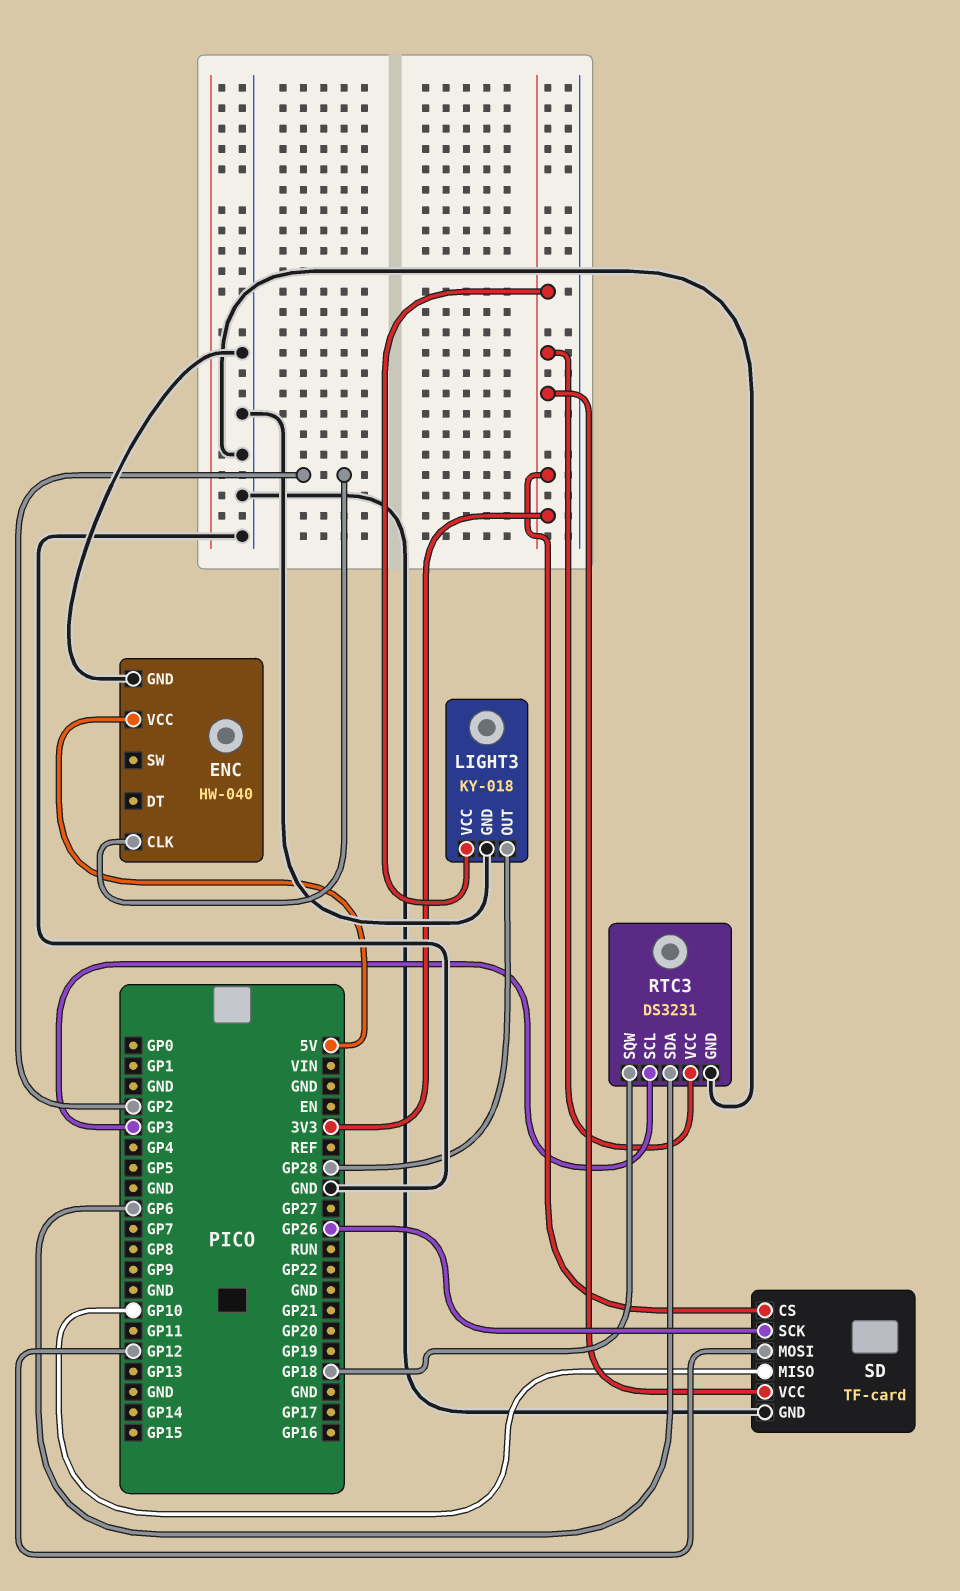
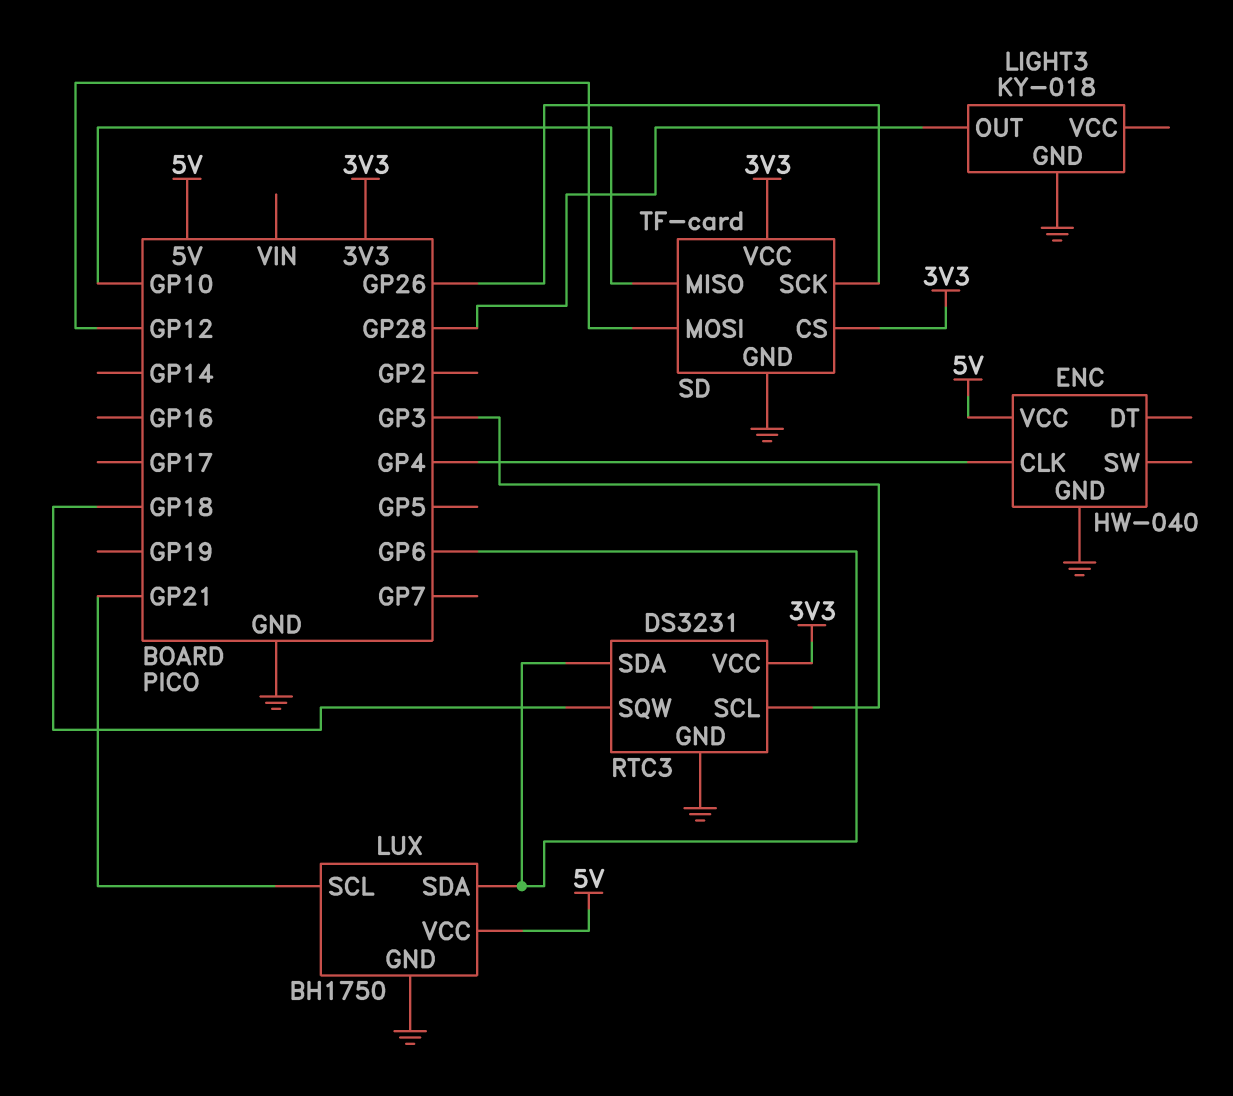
ENC pin CLK: GP2 -> GP4
LIGHT3 pin VCC: 3V3 -> none
LUX: none -> BH1750
LUX pin GND: none -> GND
LUX pin SCL: none -> GP21
LUX pin SDA: none -> GP6
LUX pin VCC: none -> 5V

